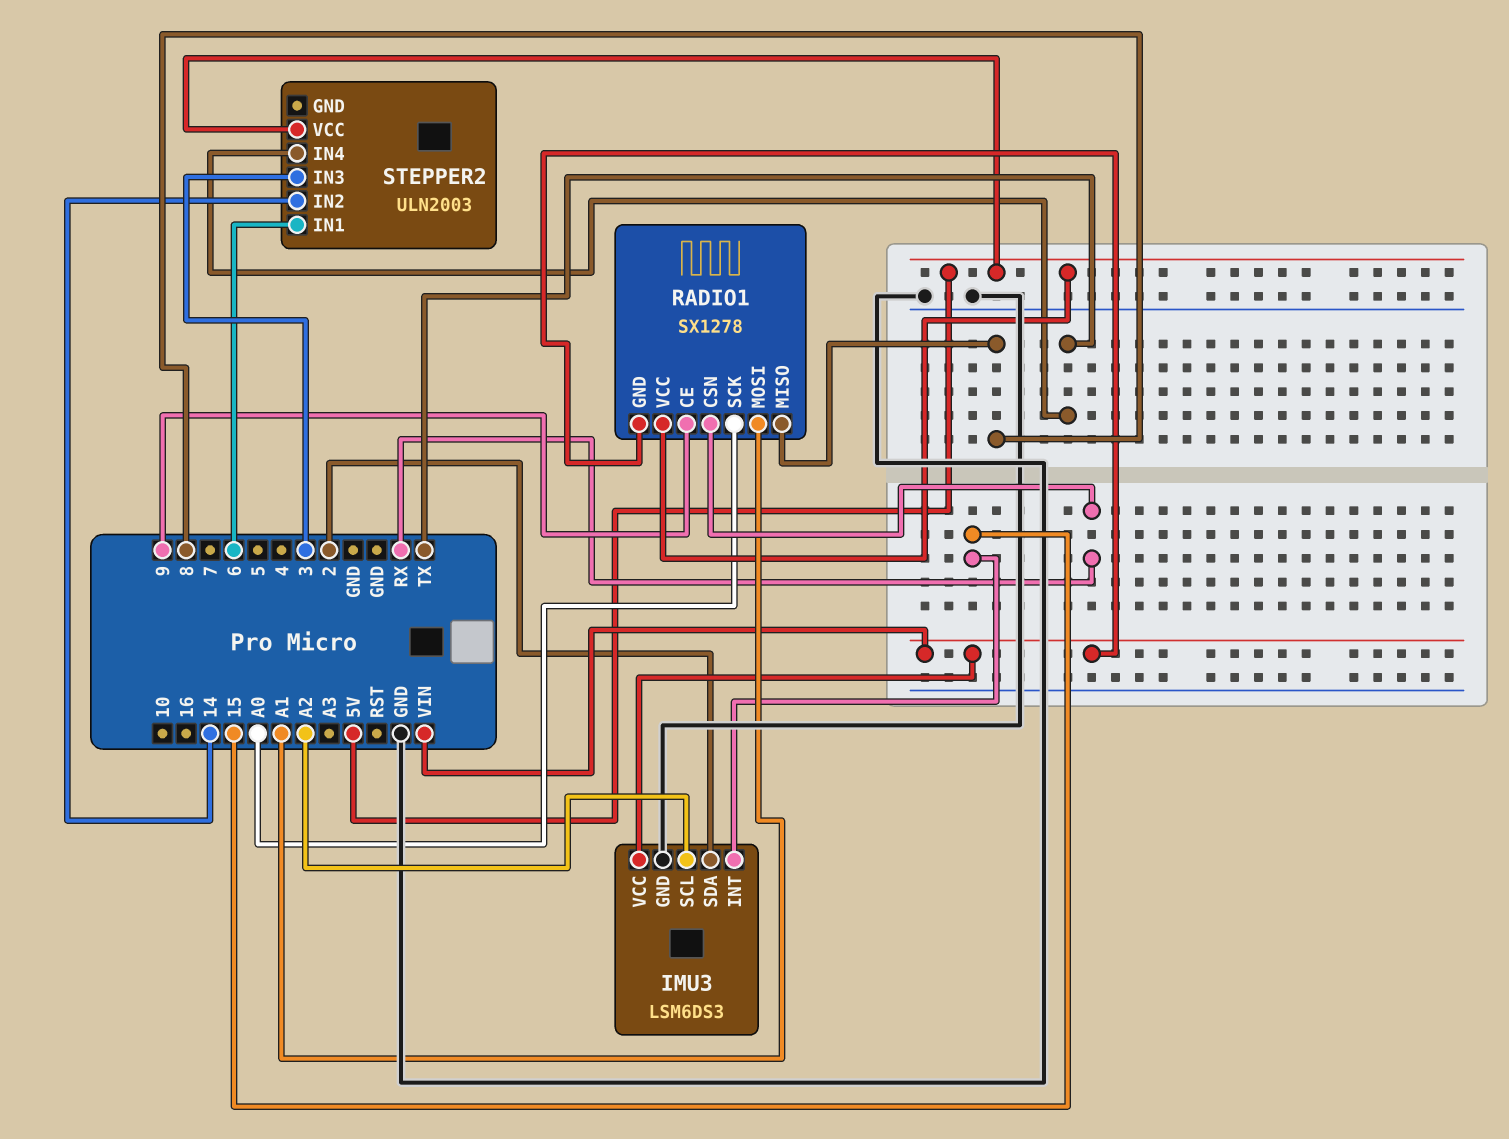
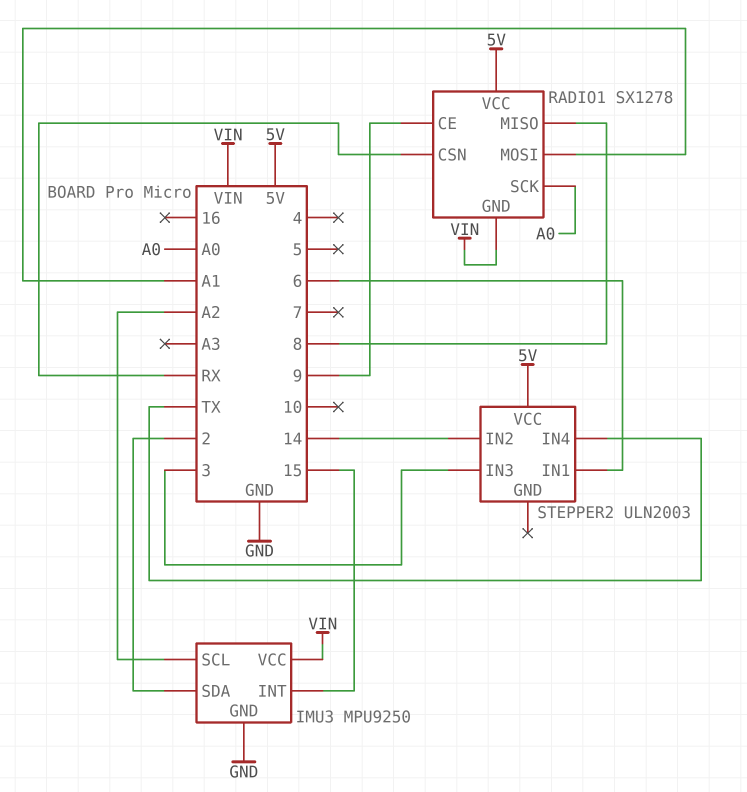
IMU3: LSM6DS3 -> MPU9250

